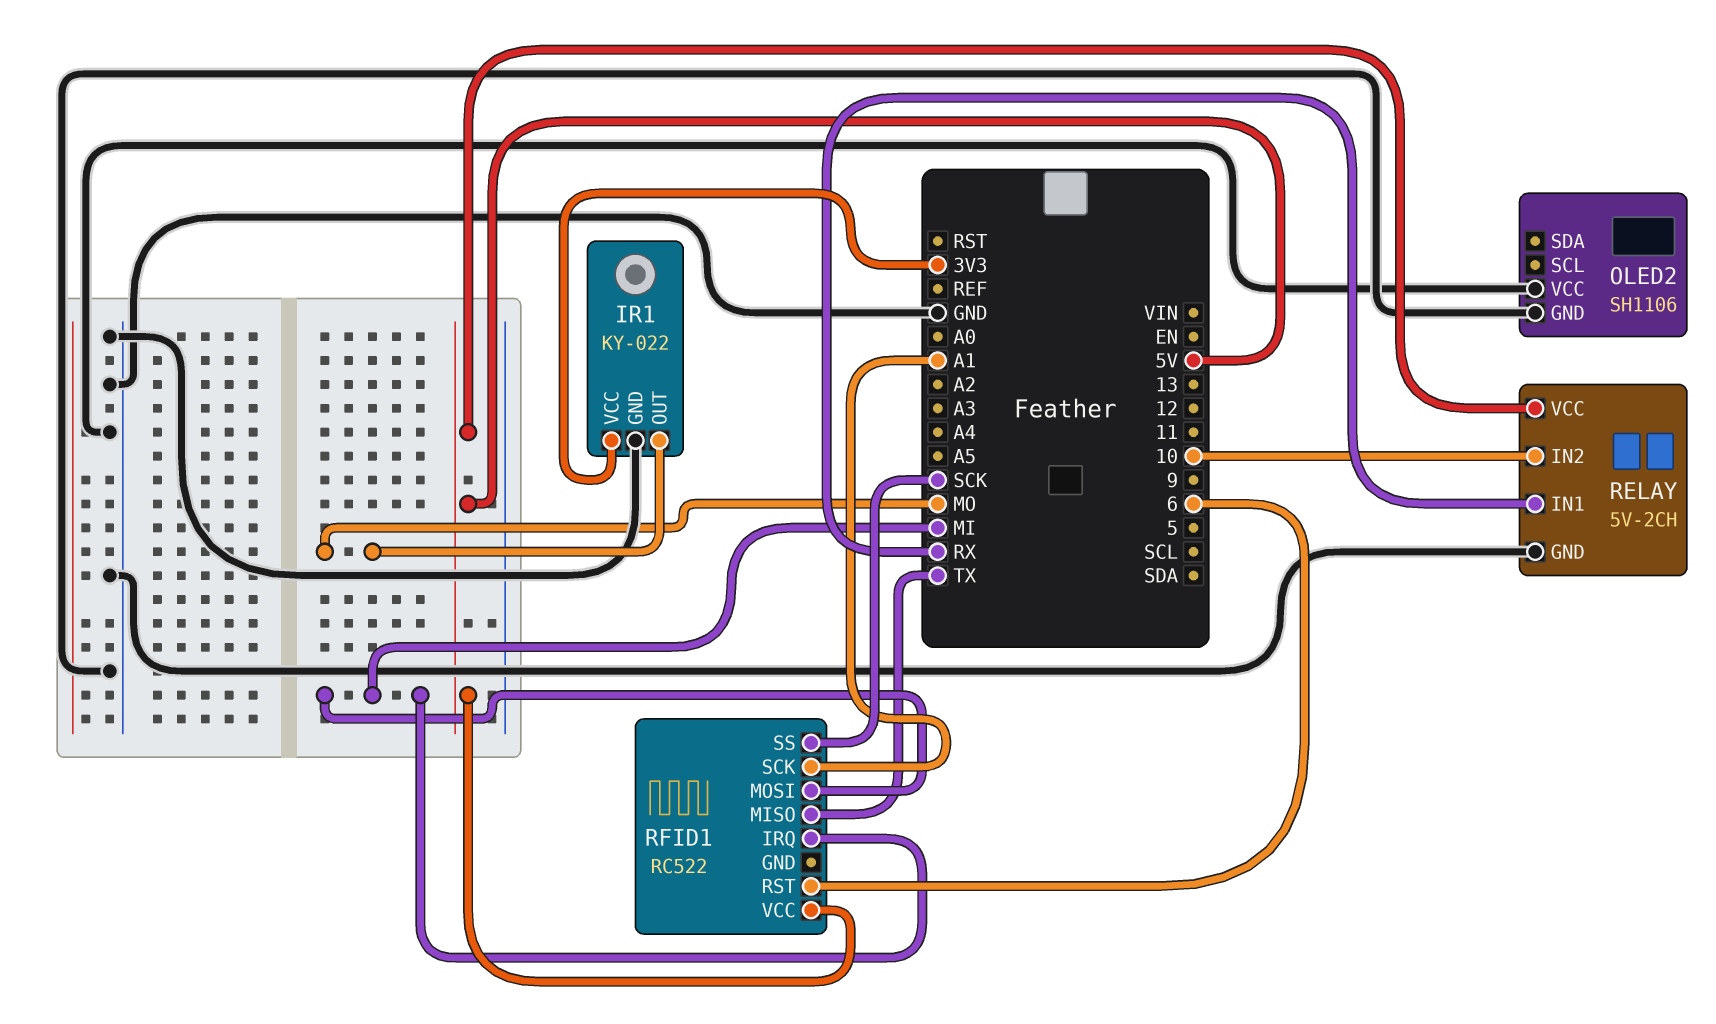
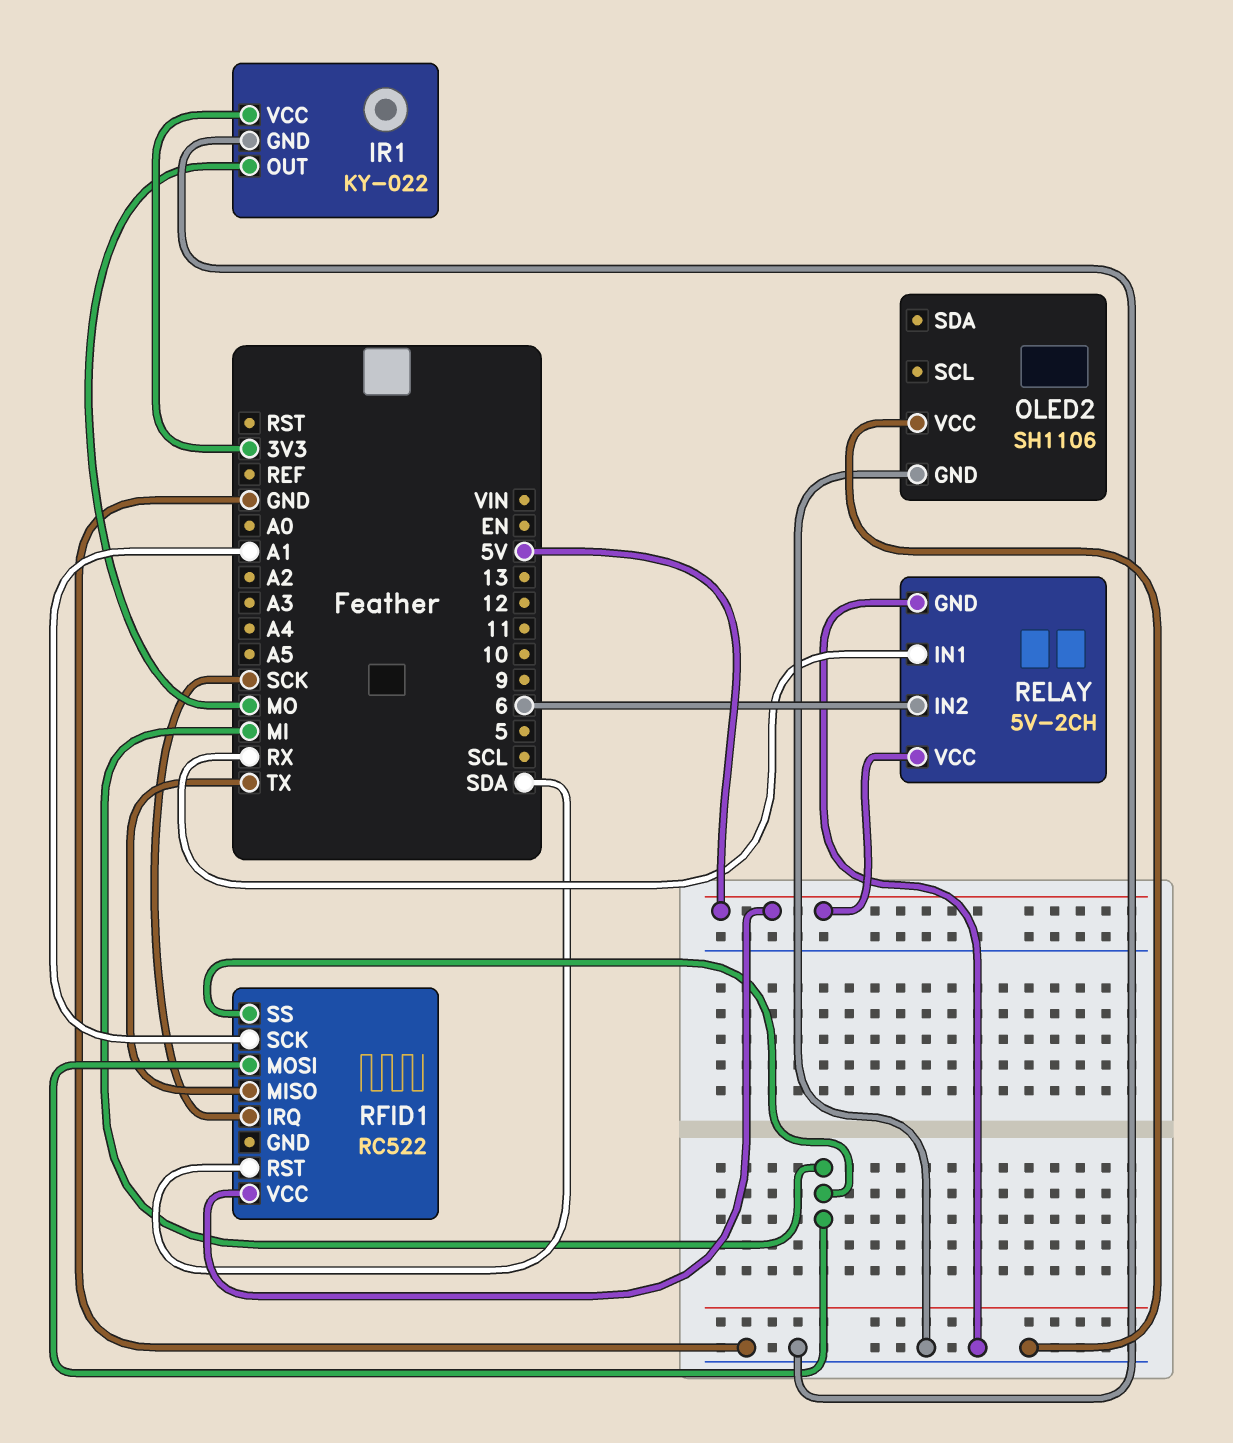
RELAY pin IN2: 10 -> 6
RFID1 pin IRQ: MI -> SCK
RFID1 pin RST: 6 -> SDA
RFID1 pin SS: SCK -> MI

